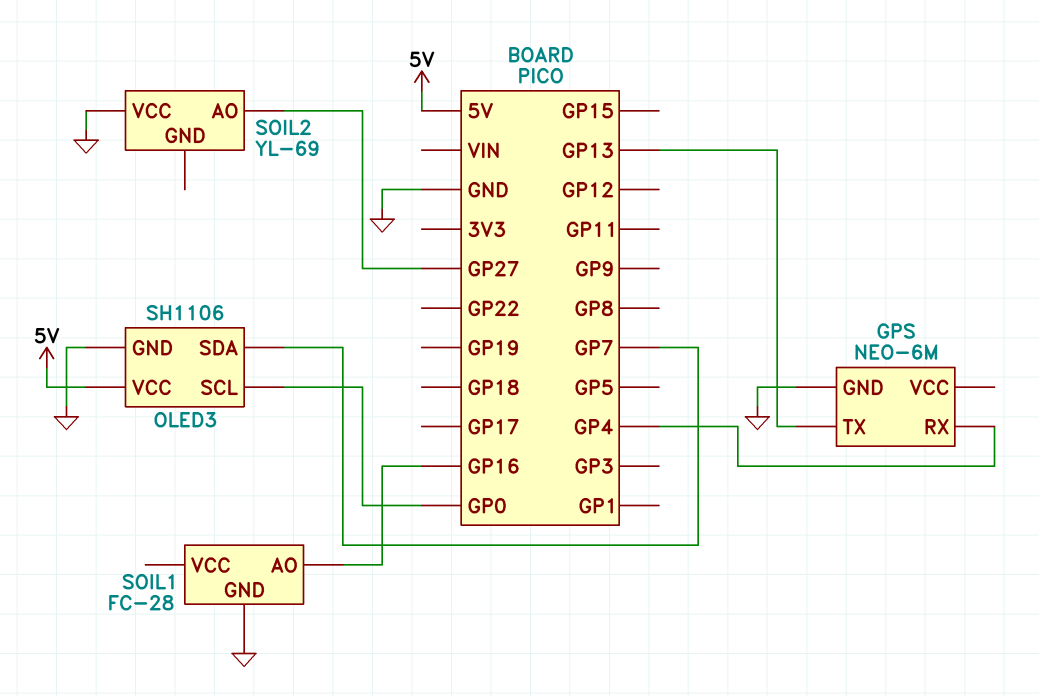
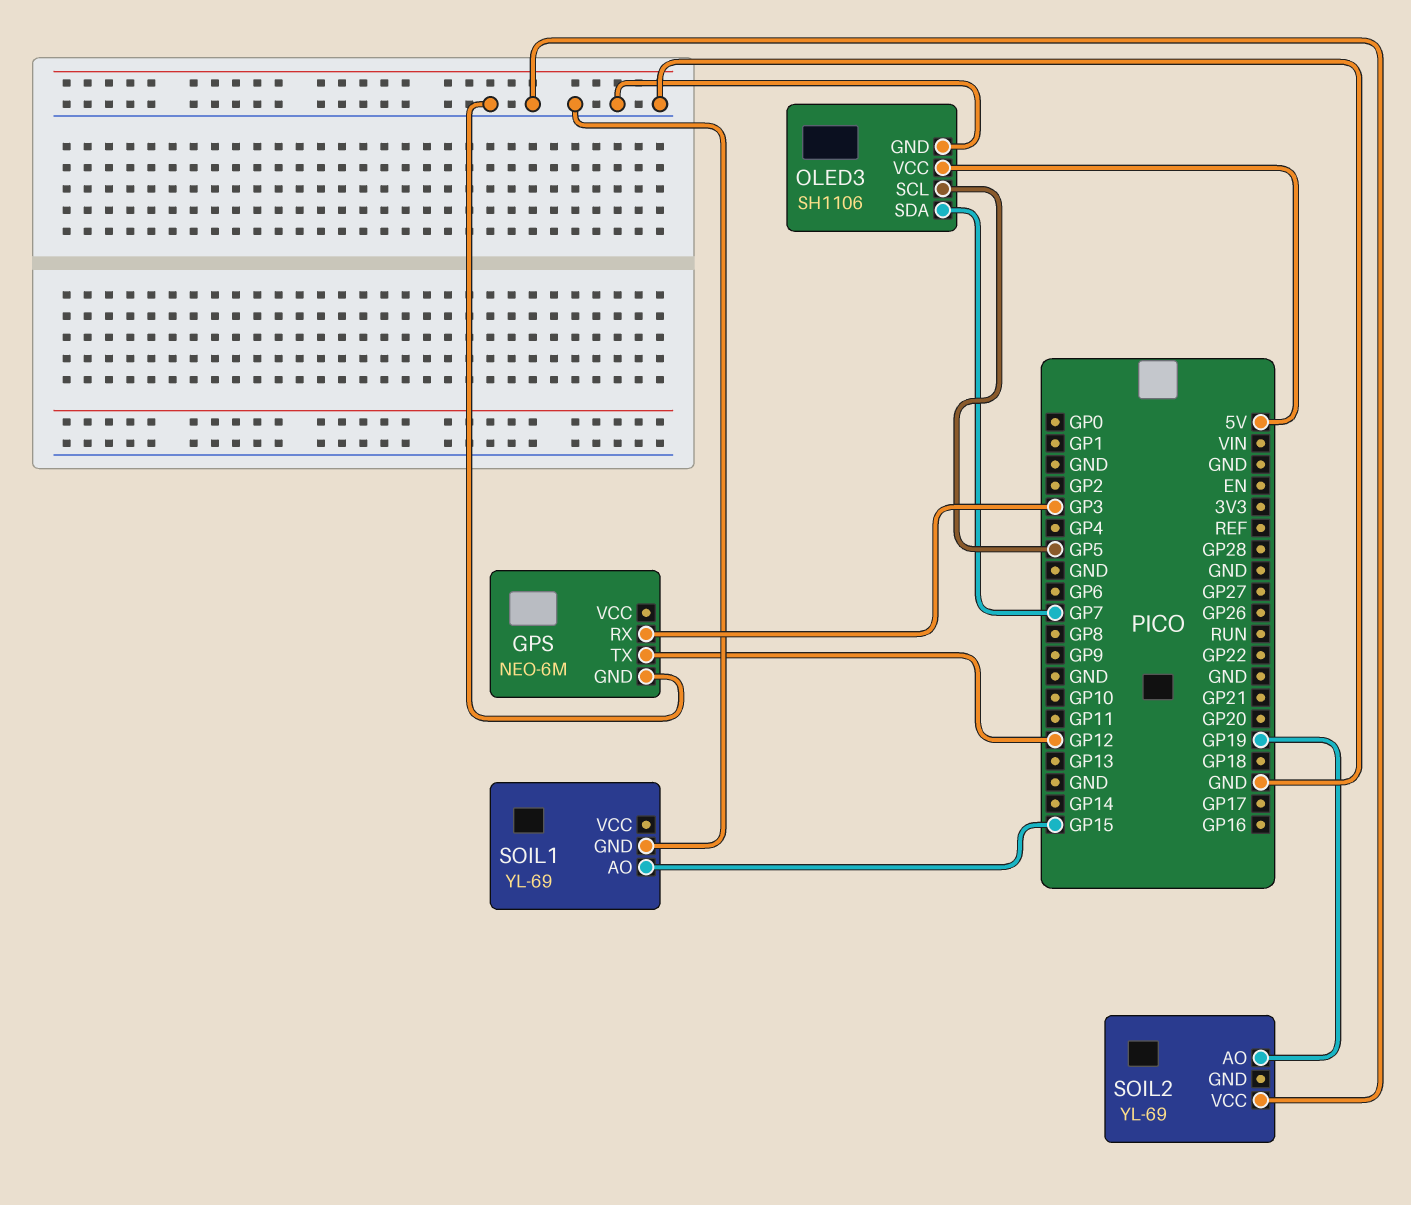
GPS pin RX: GP4 -> GP3
GPS pin TX: GP13 -> GP12
OLED3 pin SCL: GP0 -> GP5
SOIL1: FC-28 -> YL-69
SOIL1 pin AO: GP16 -> GP15
SOIL2 pin AO: GP27 -> GP19

